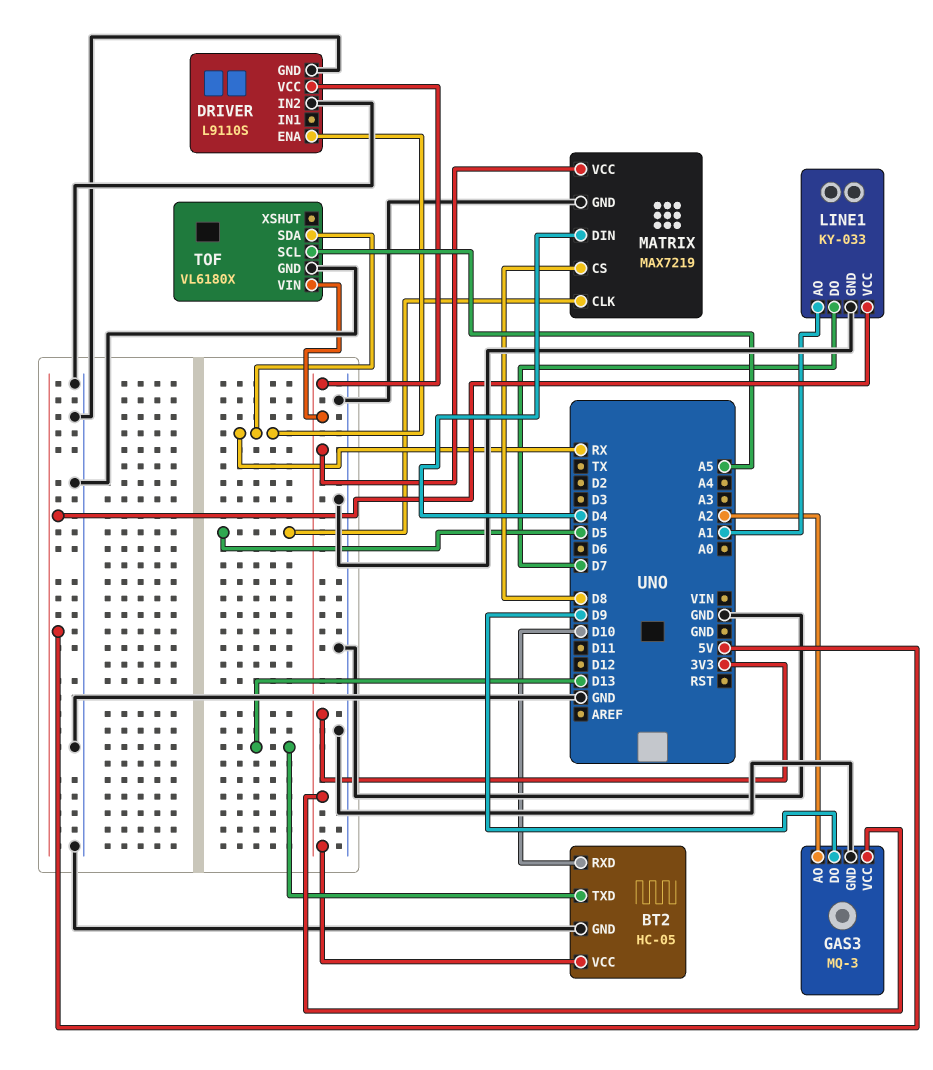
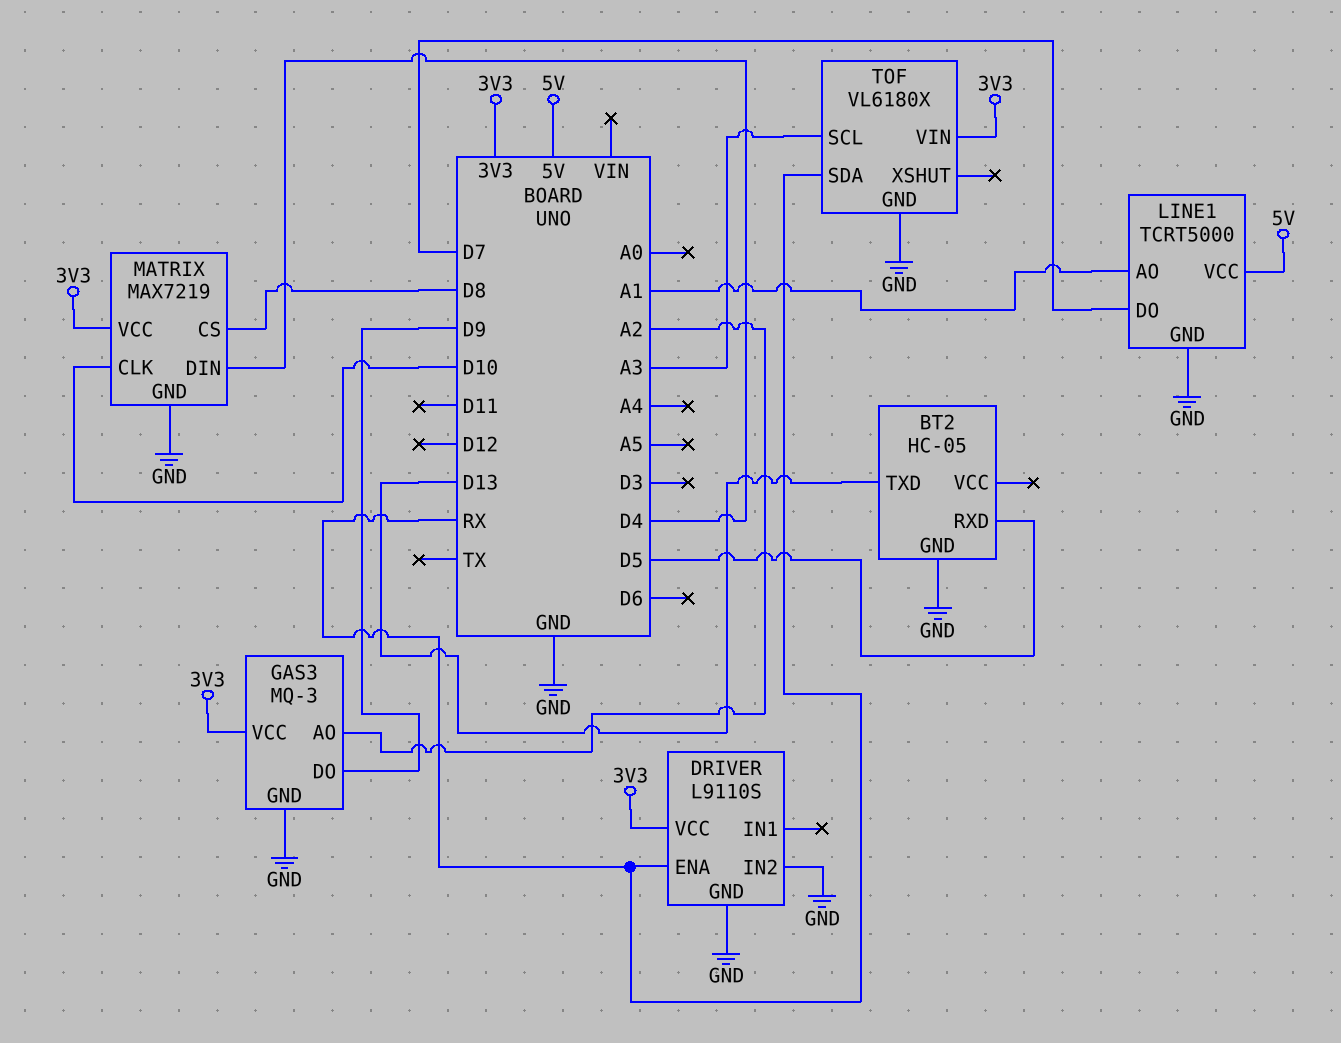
BT2 pin RXD: D10 -> D5
BT2 pin VCC: 3V3 -> none
LINE1: KY-033 -> TCRT5000
MATRIX pin CLK: D5 -> D10
TOF pin SCL: A5 -> A3

